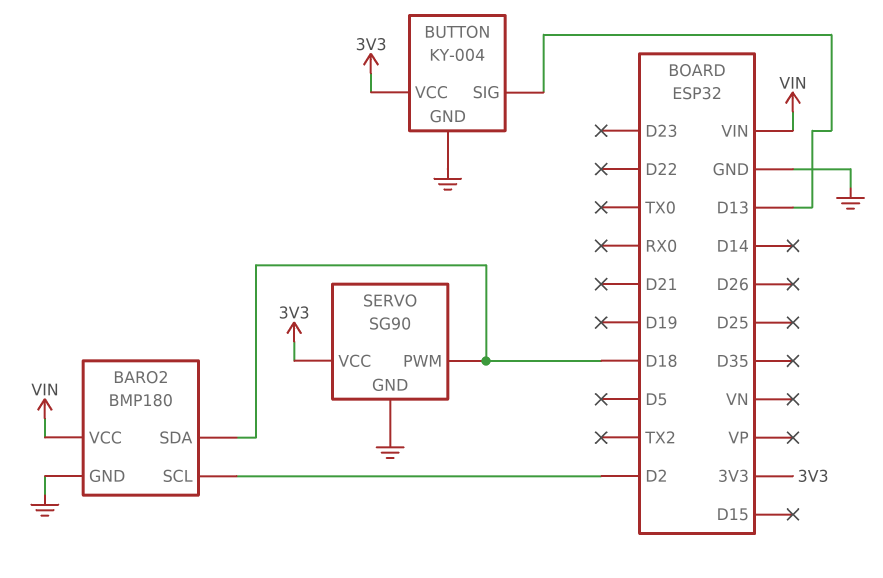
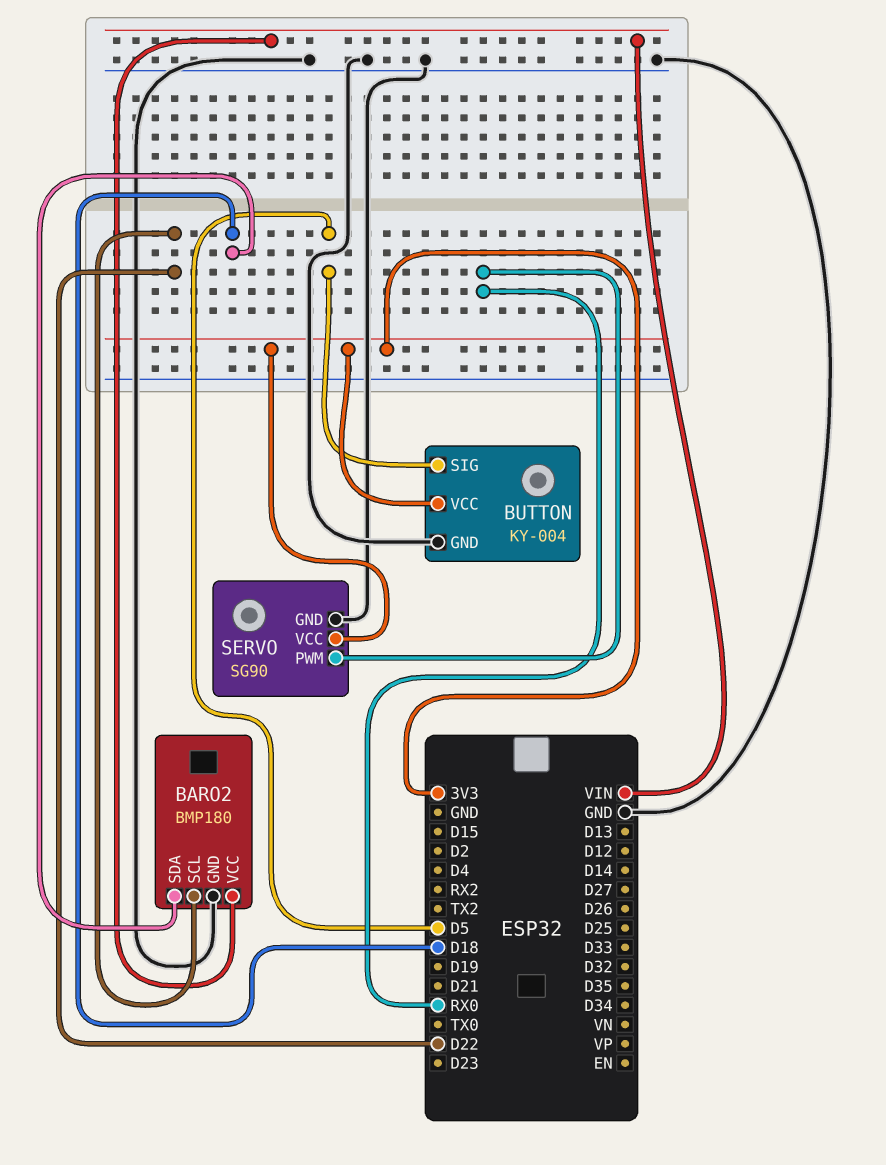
BARO2 pin SCL: D2 -> D22
BUTTON pin SIG: D13 -> D5
SERVO pin PWM: D18 -> RX0

